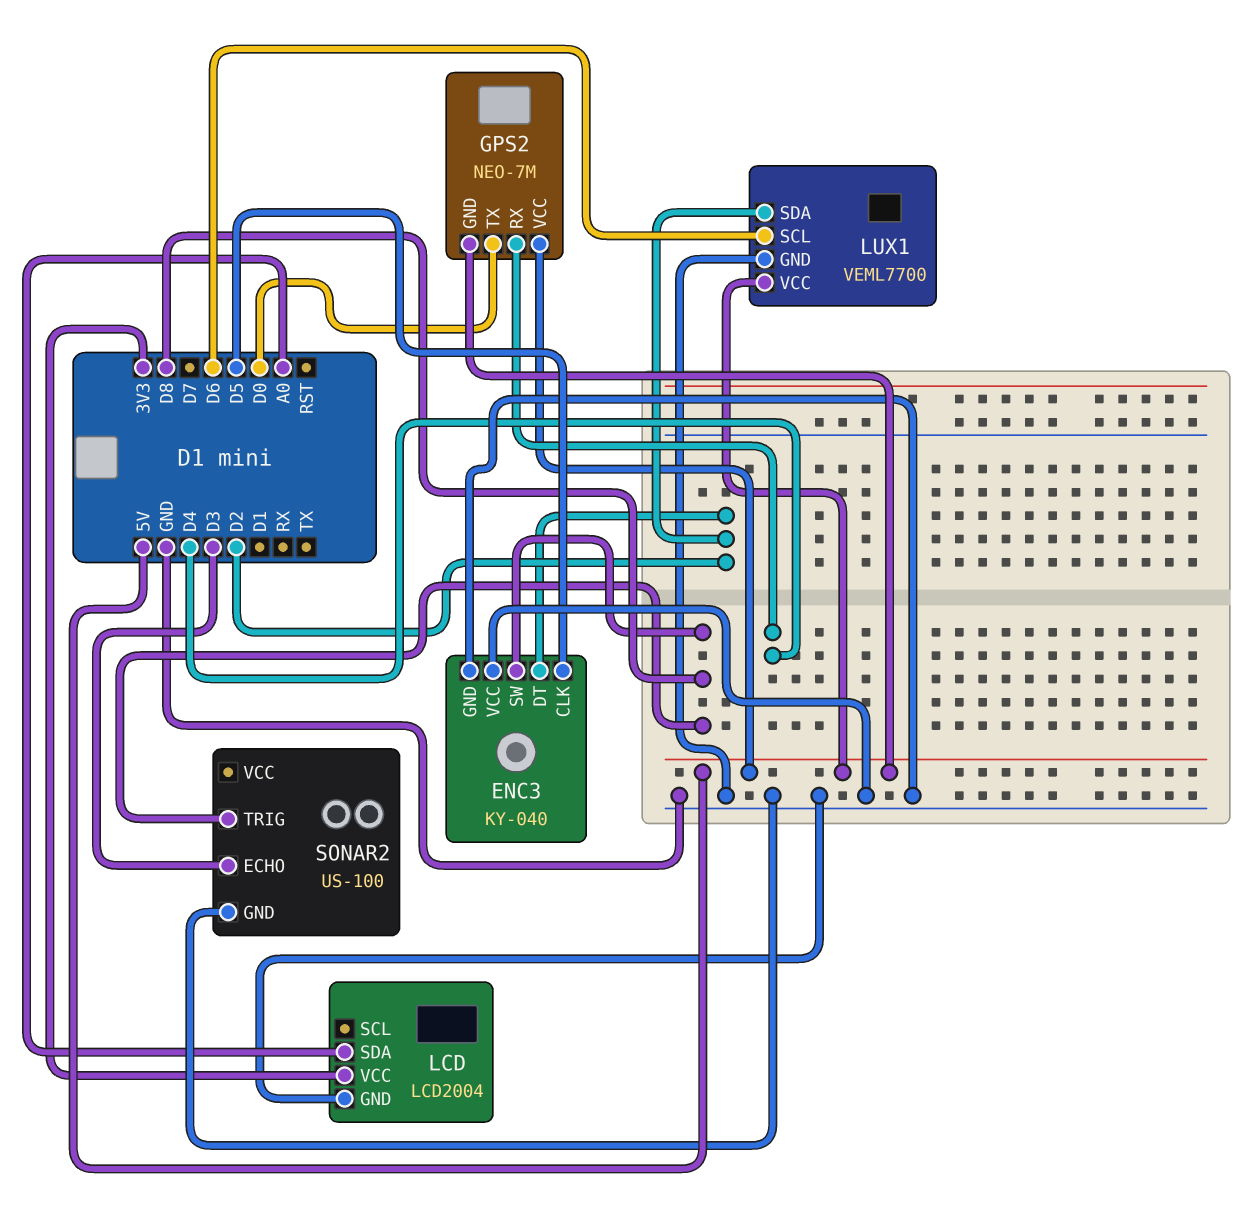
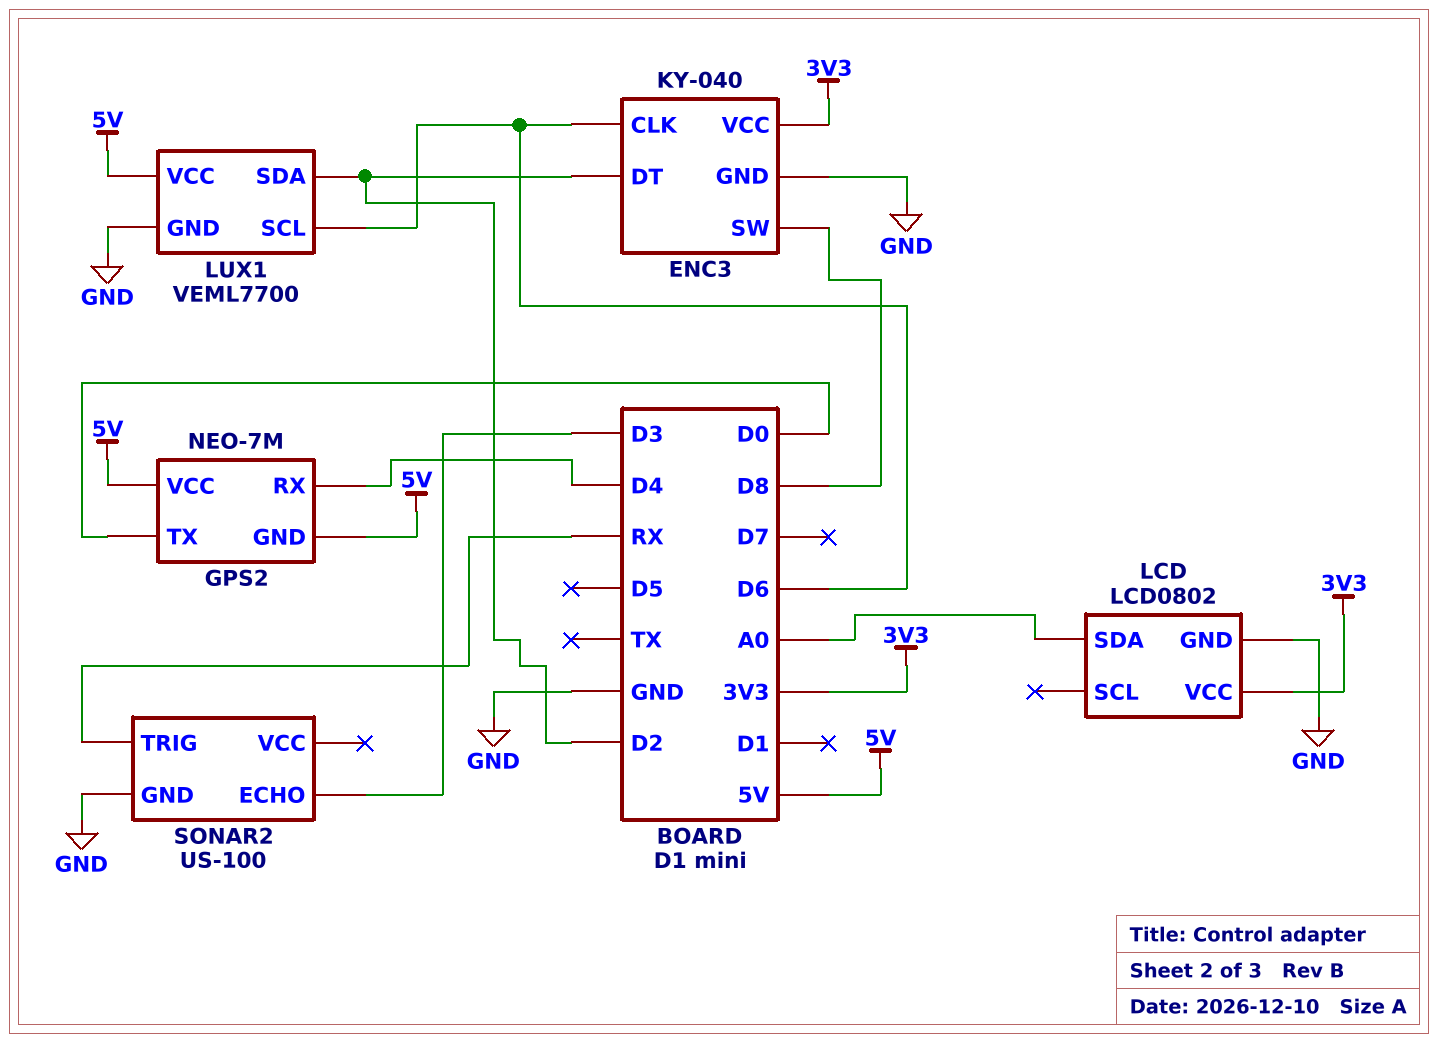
ENC3 pin CLK: D5 -> D6
ENC3 pin VCC: GND -> 3V3
LCD: LCD2004 -> LCD0802
SONAR2 pin TRIG: D8 -> RX

